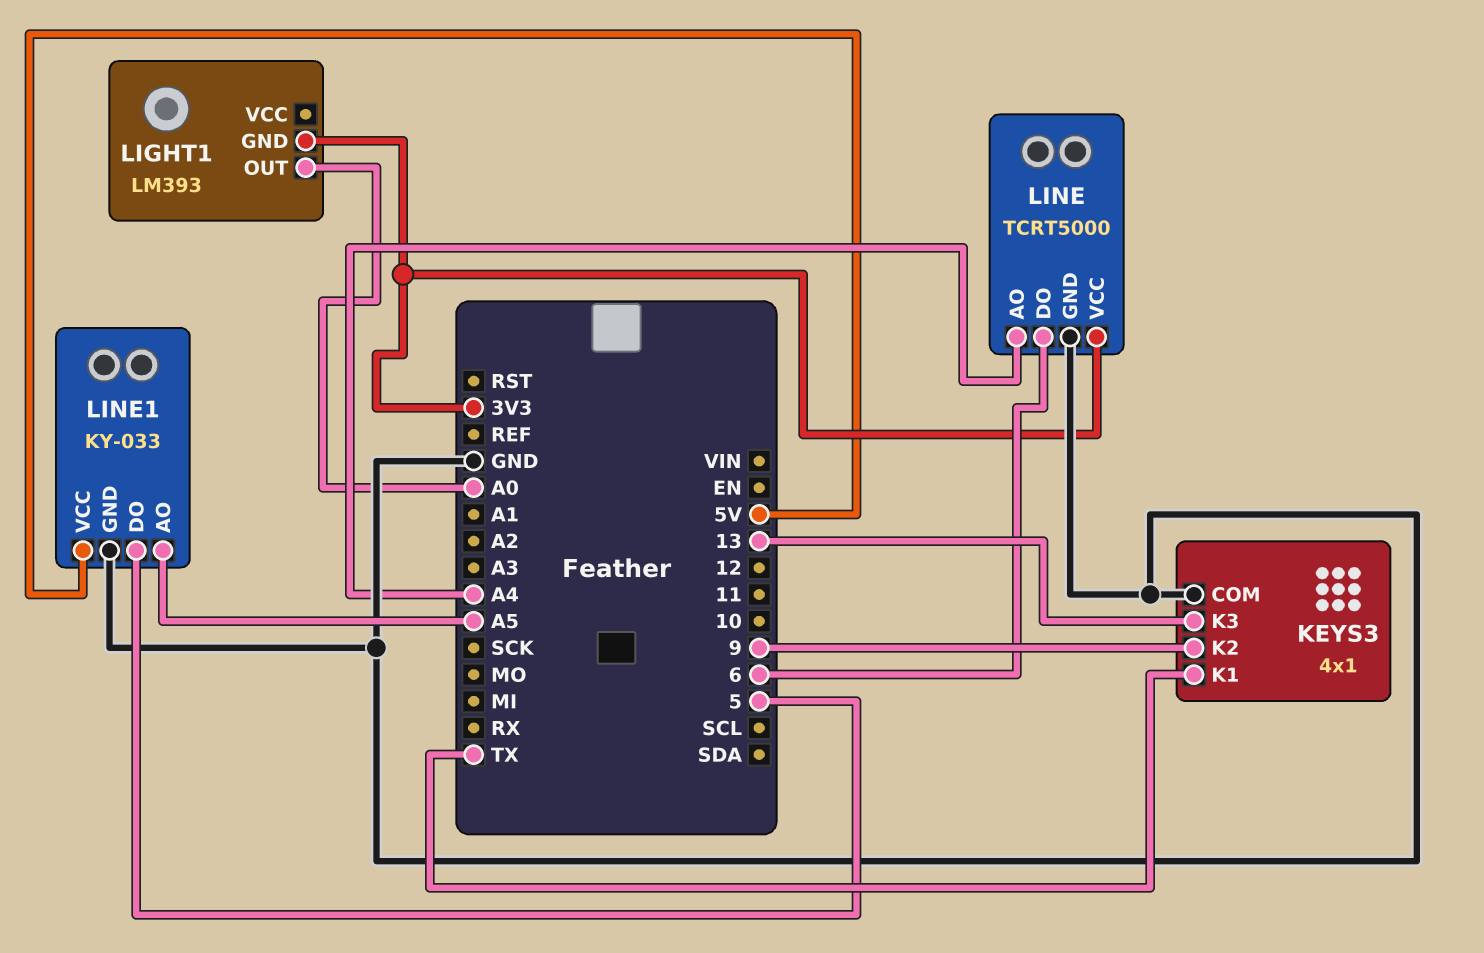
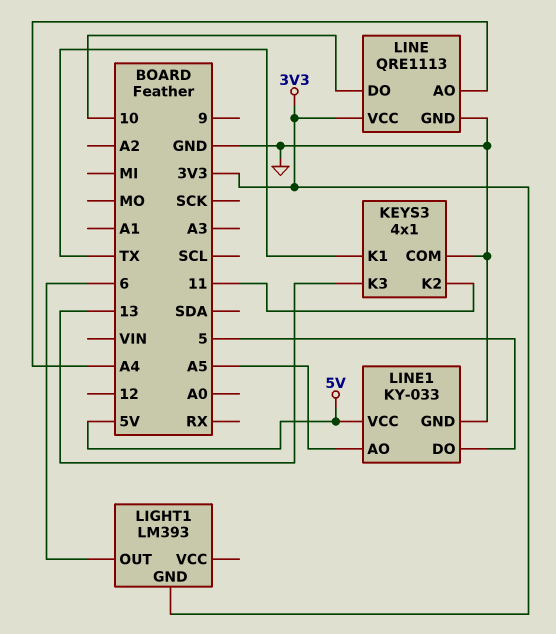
KEYS3 pin K2: 9 -> 11
LIGHT1 pin OUT: A0 -> 6
LINE: TCRT5000 -> QRE1113
LINE pin DO: 6 -> 10

